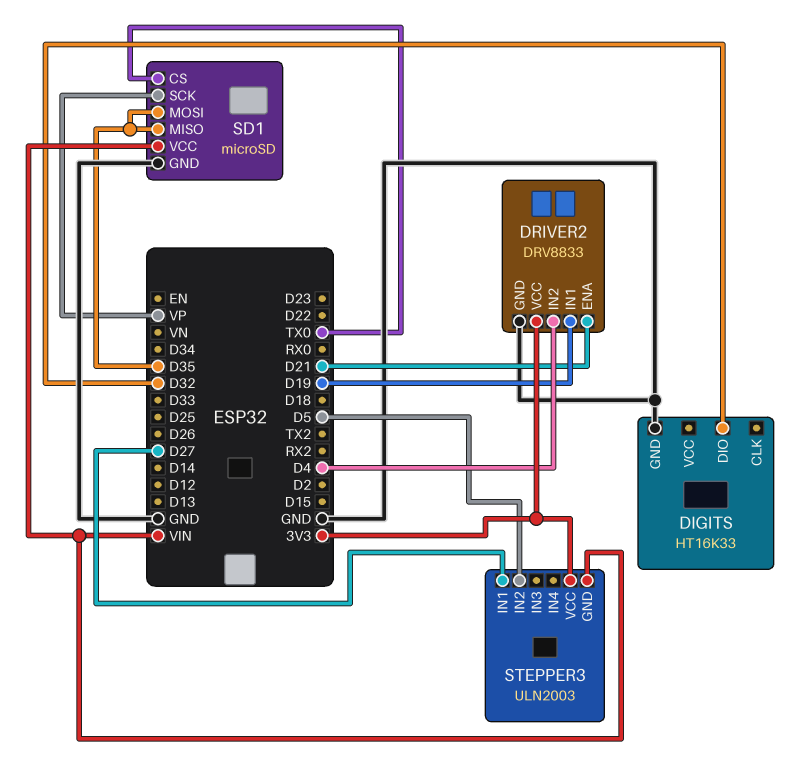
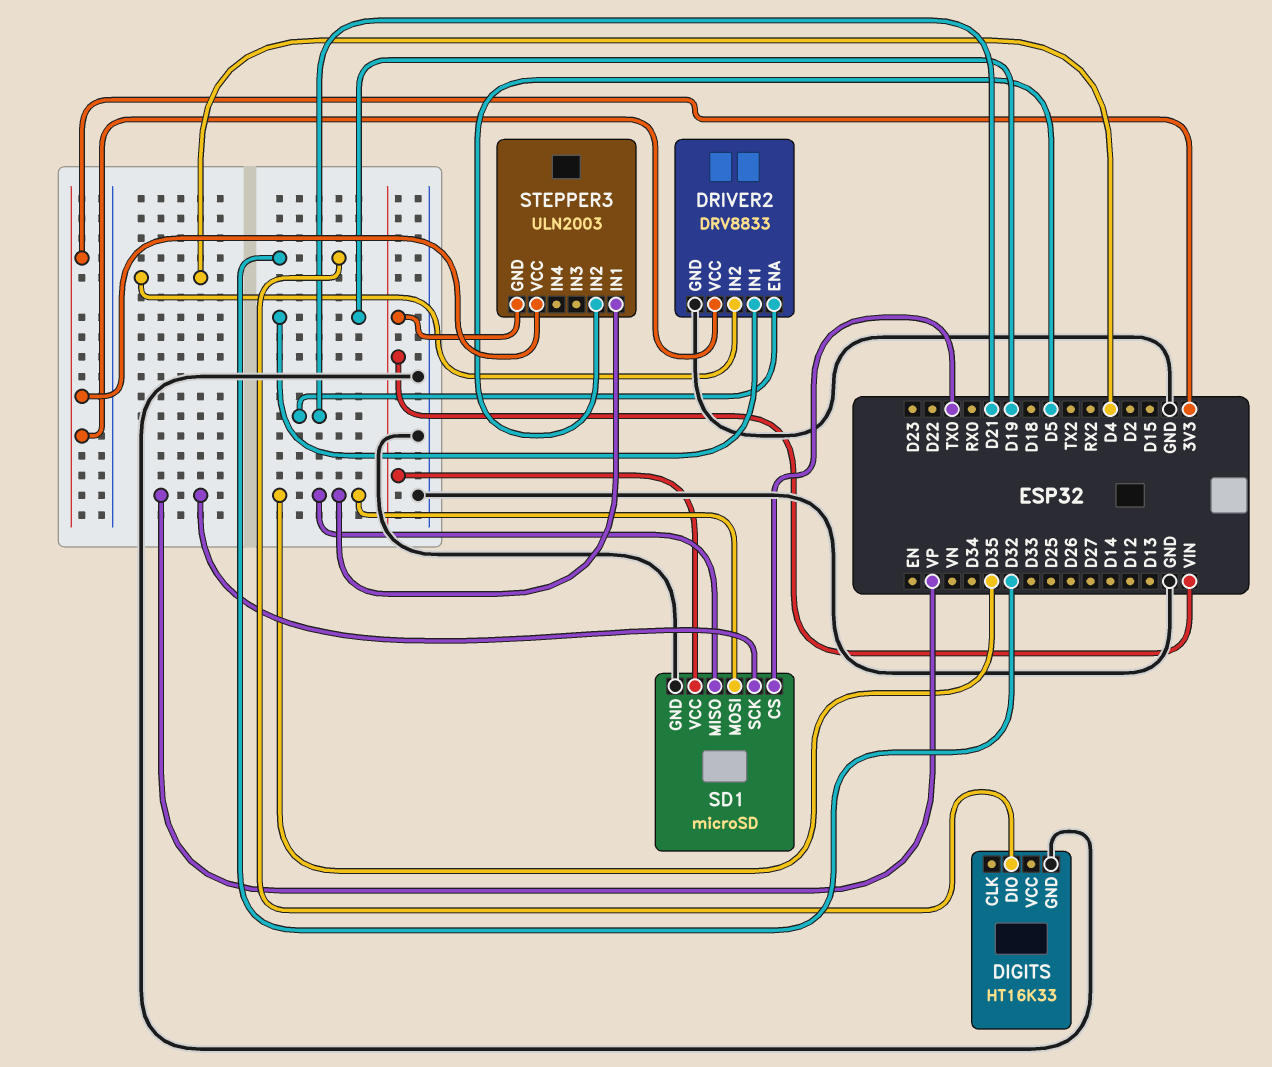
STEPPER3 pin IN1: D27 -> D35

